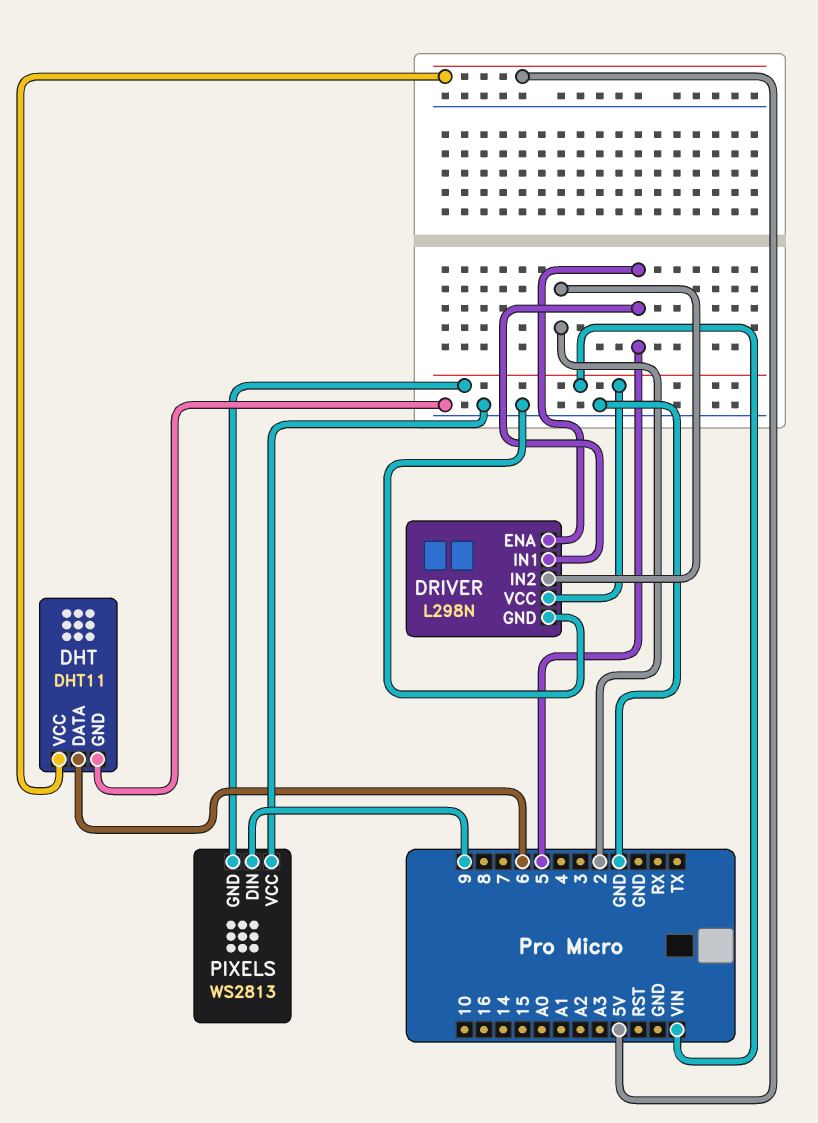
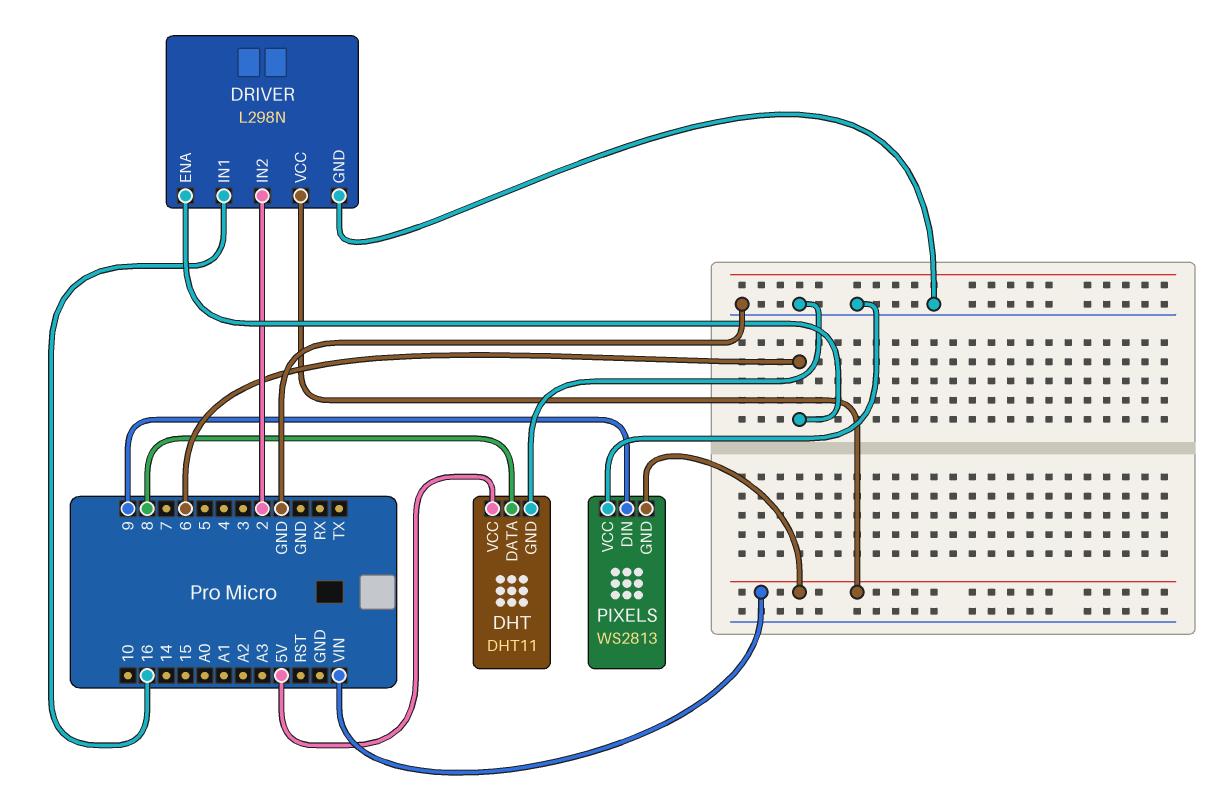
DHT pin DATA: 6 -> 8
DRIVER pin ENA: 5 -> 6
DRIVER pin IN1: 5 -> 16

